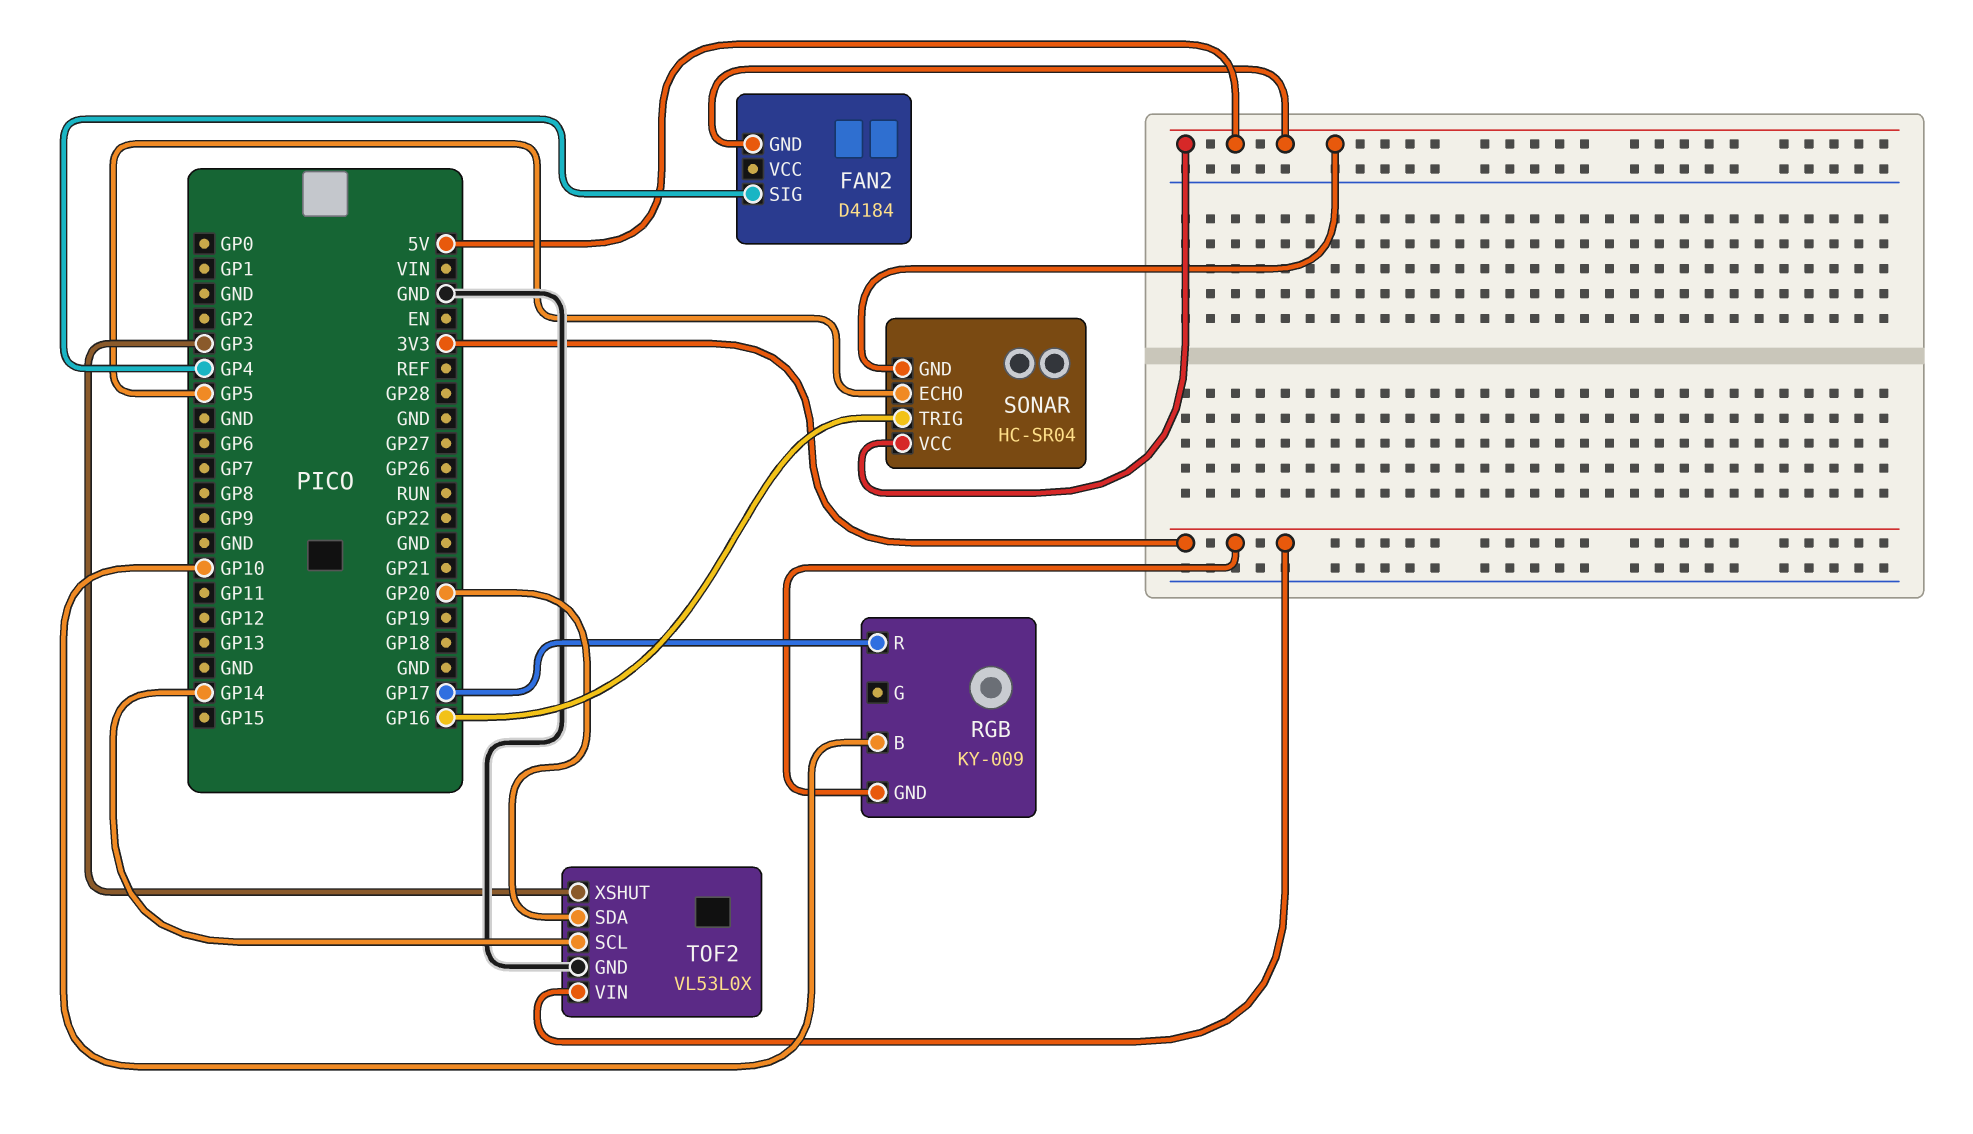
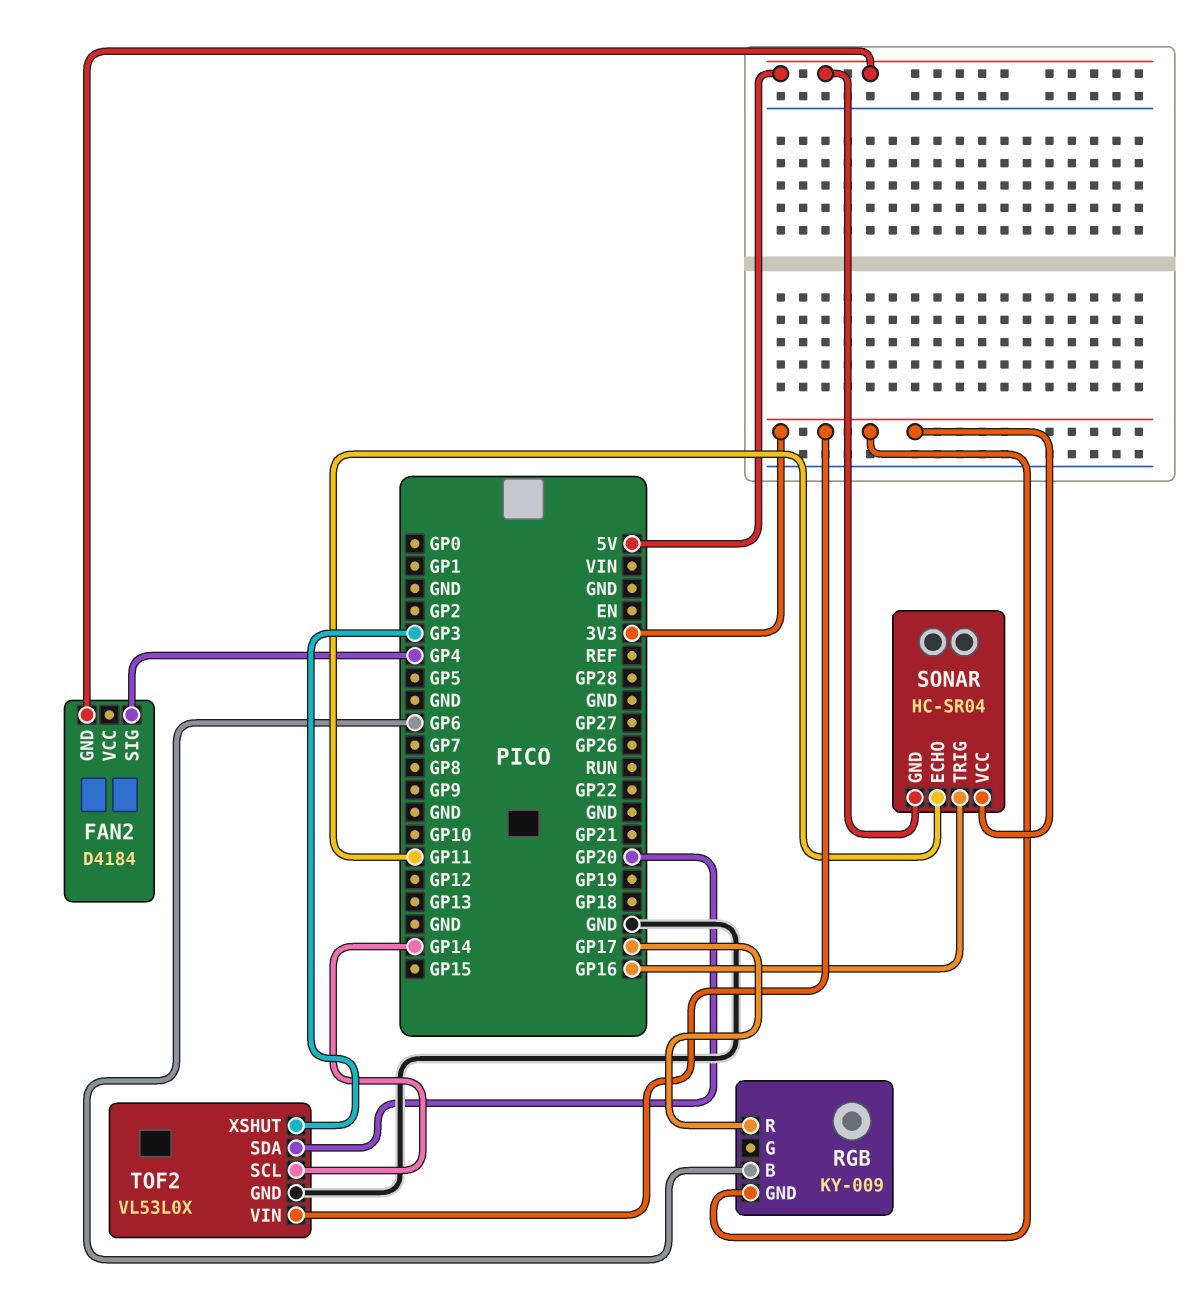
RGB pin B: GP10 -> GP6
SONAR pin ECHO: GP5 -> GP11
SONAR pin VCC: 5V -> 3V3

